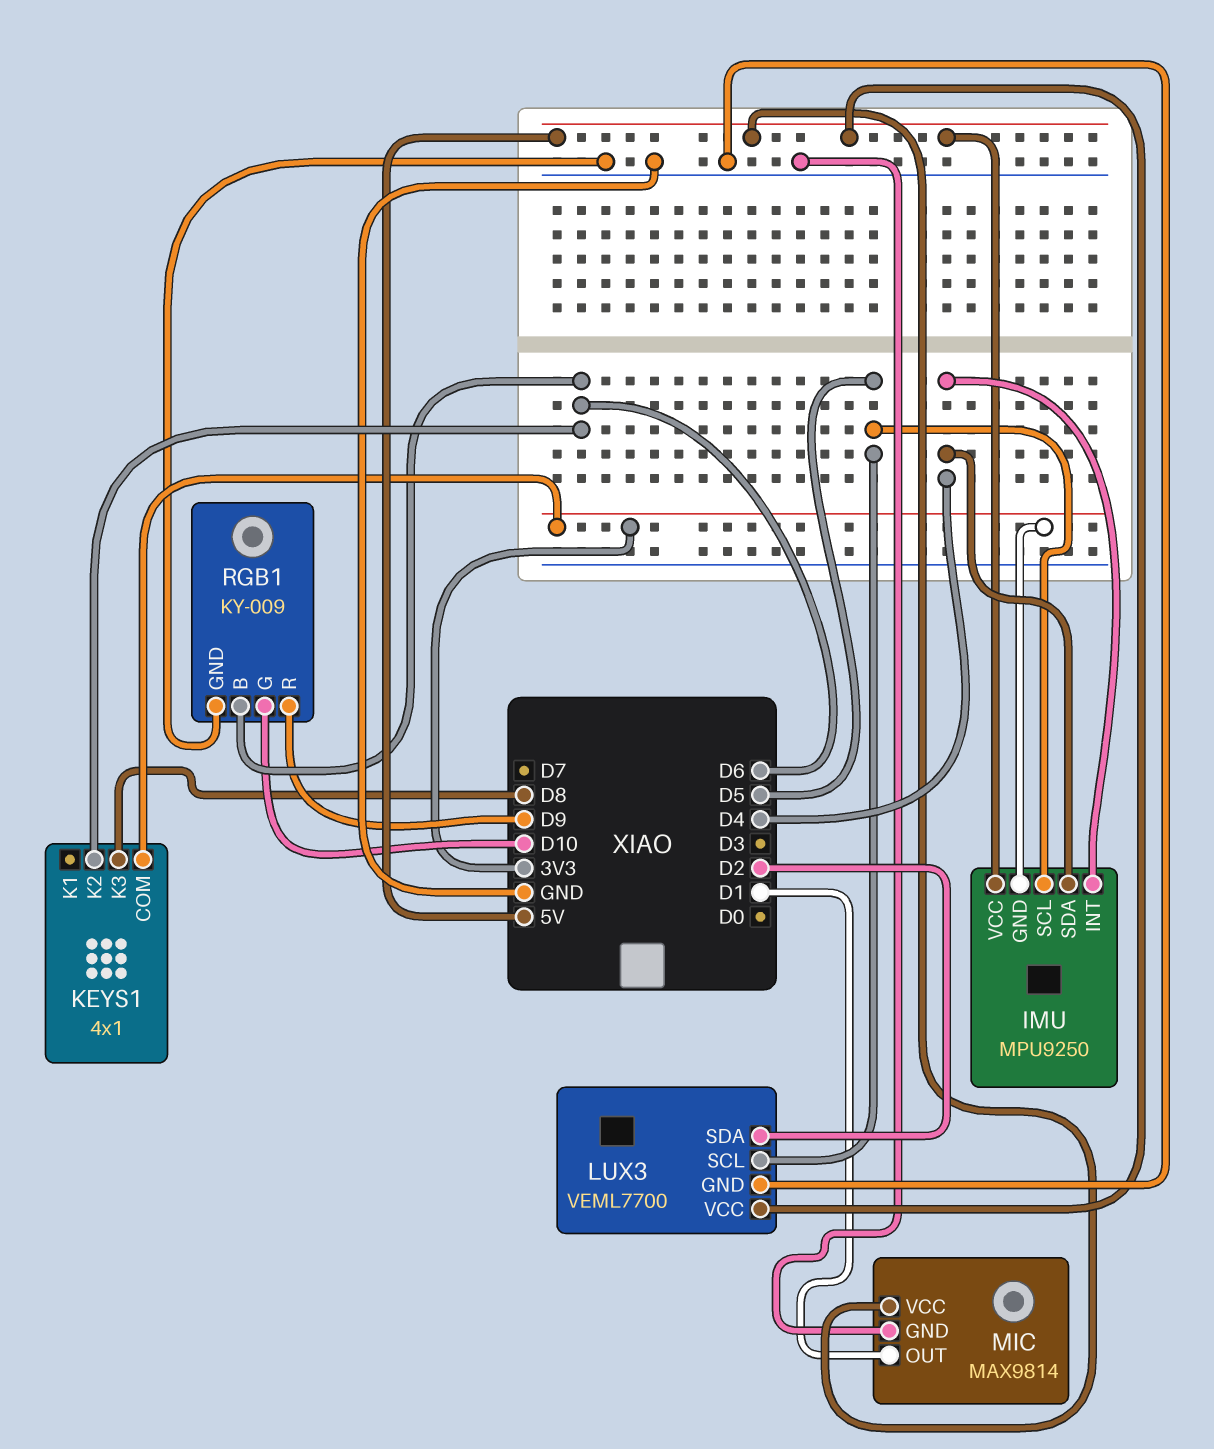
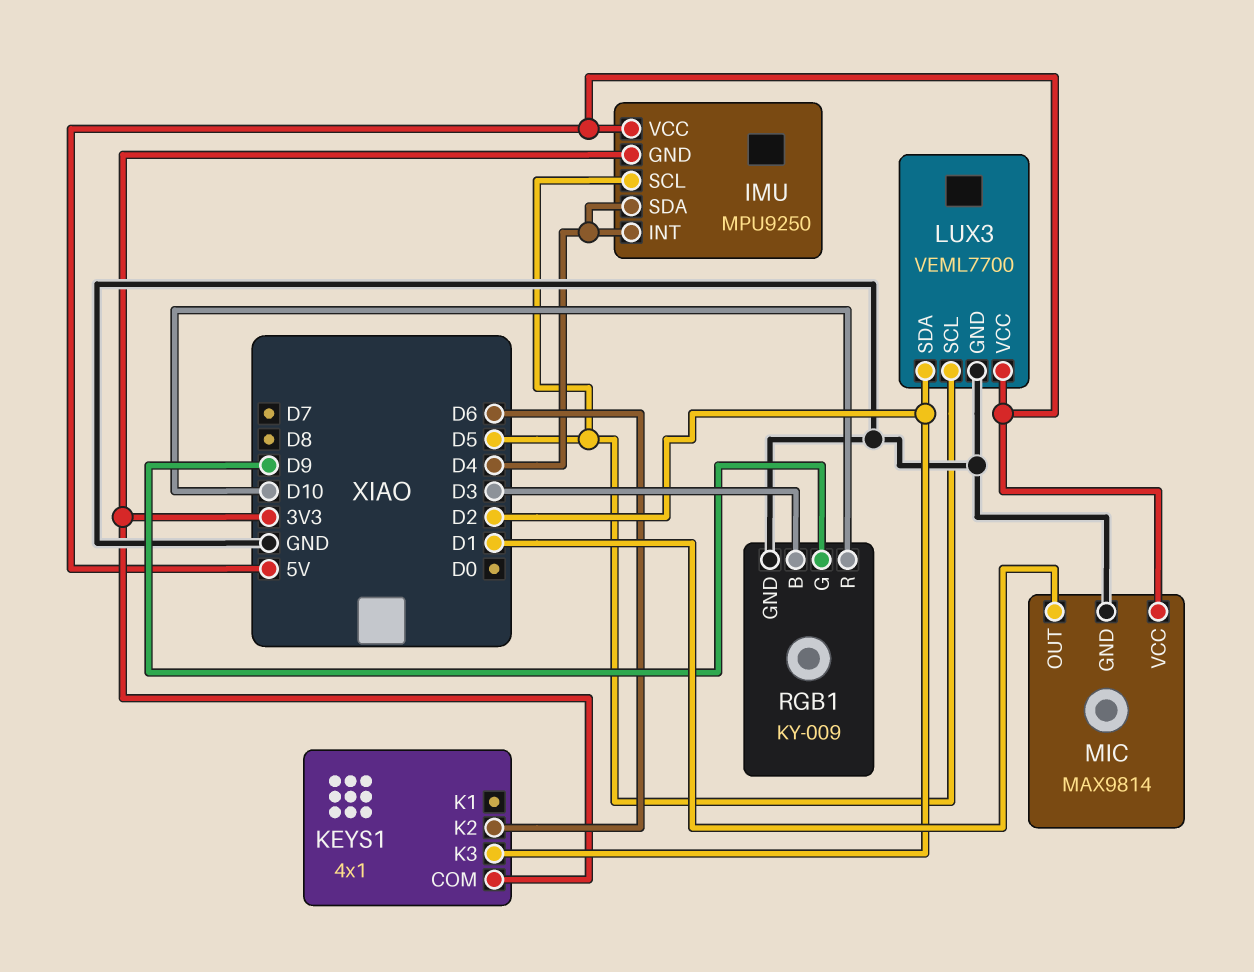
KEYS1 pin K3: D8 -> D2
RGB1 pin B: D6 -> D3
RGB1 pin G: D10 -> D9
RGB1 pin R: D9 -> D10

